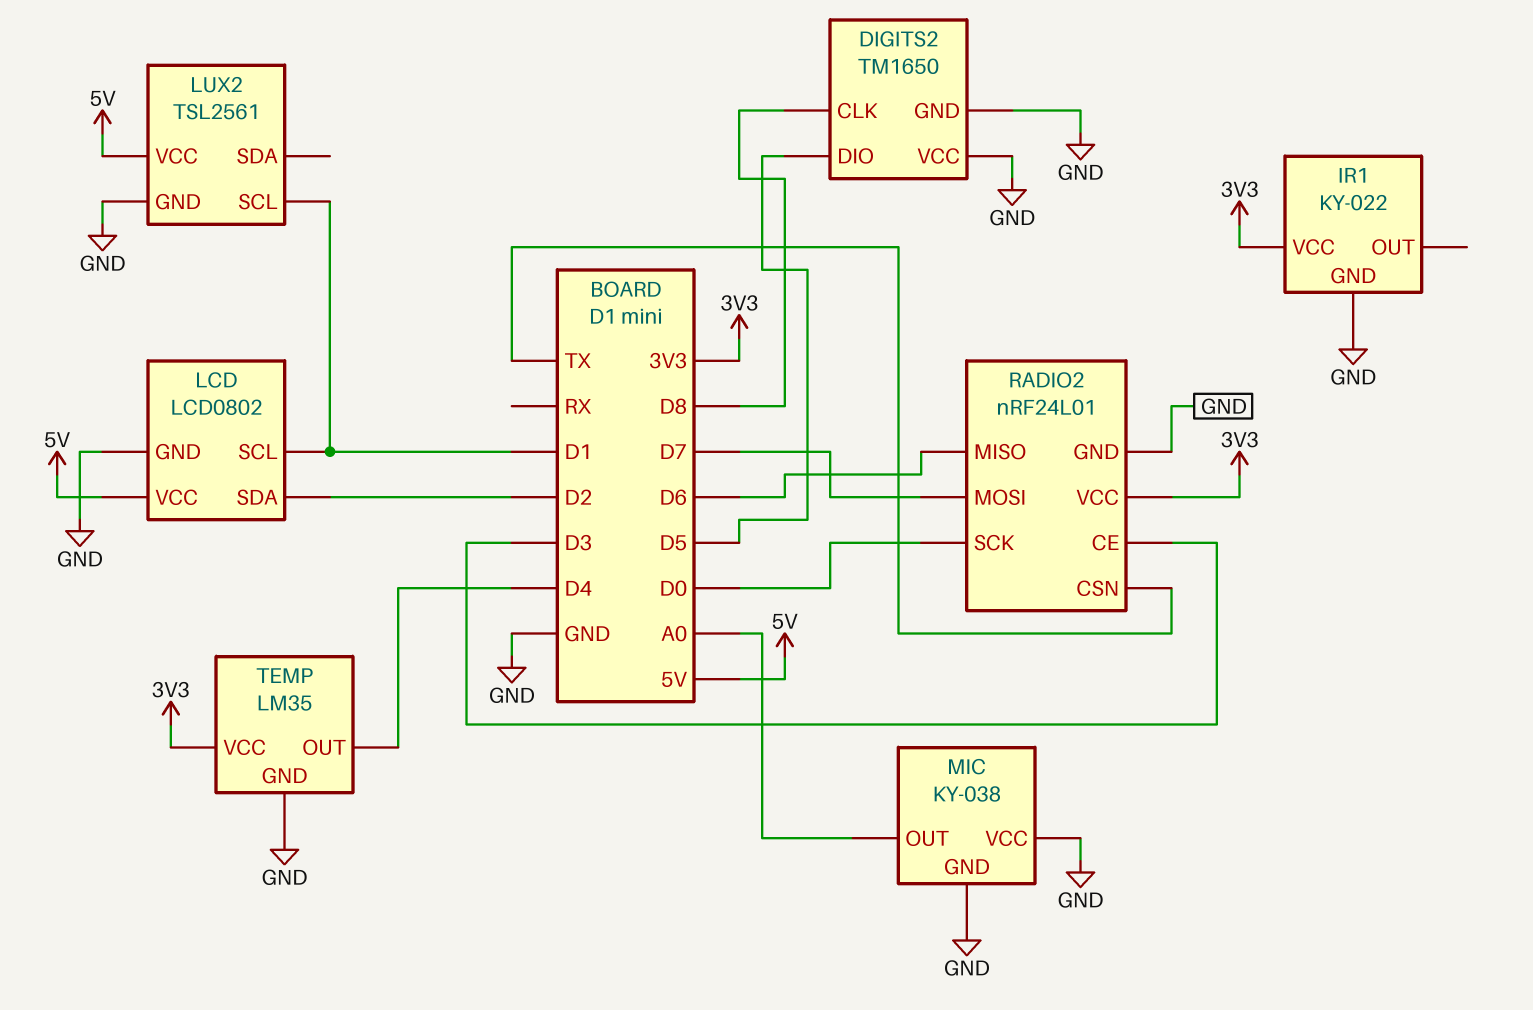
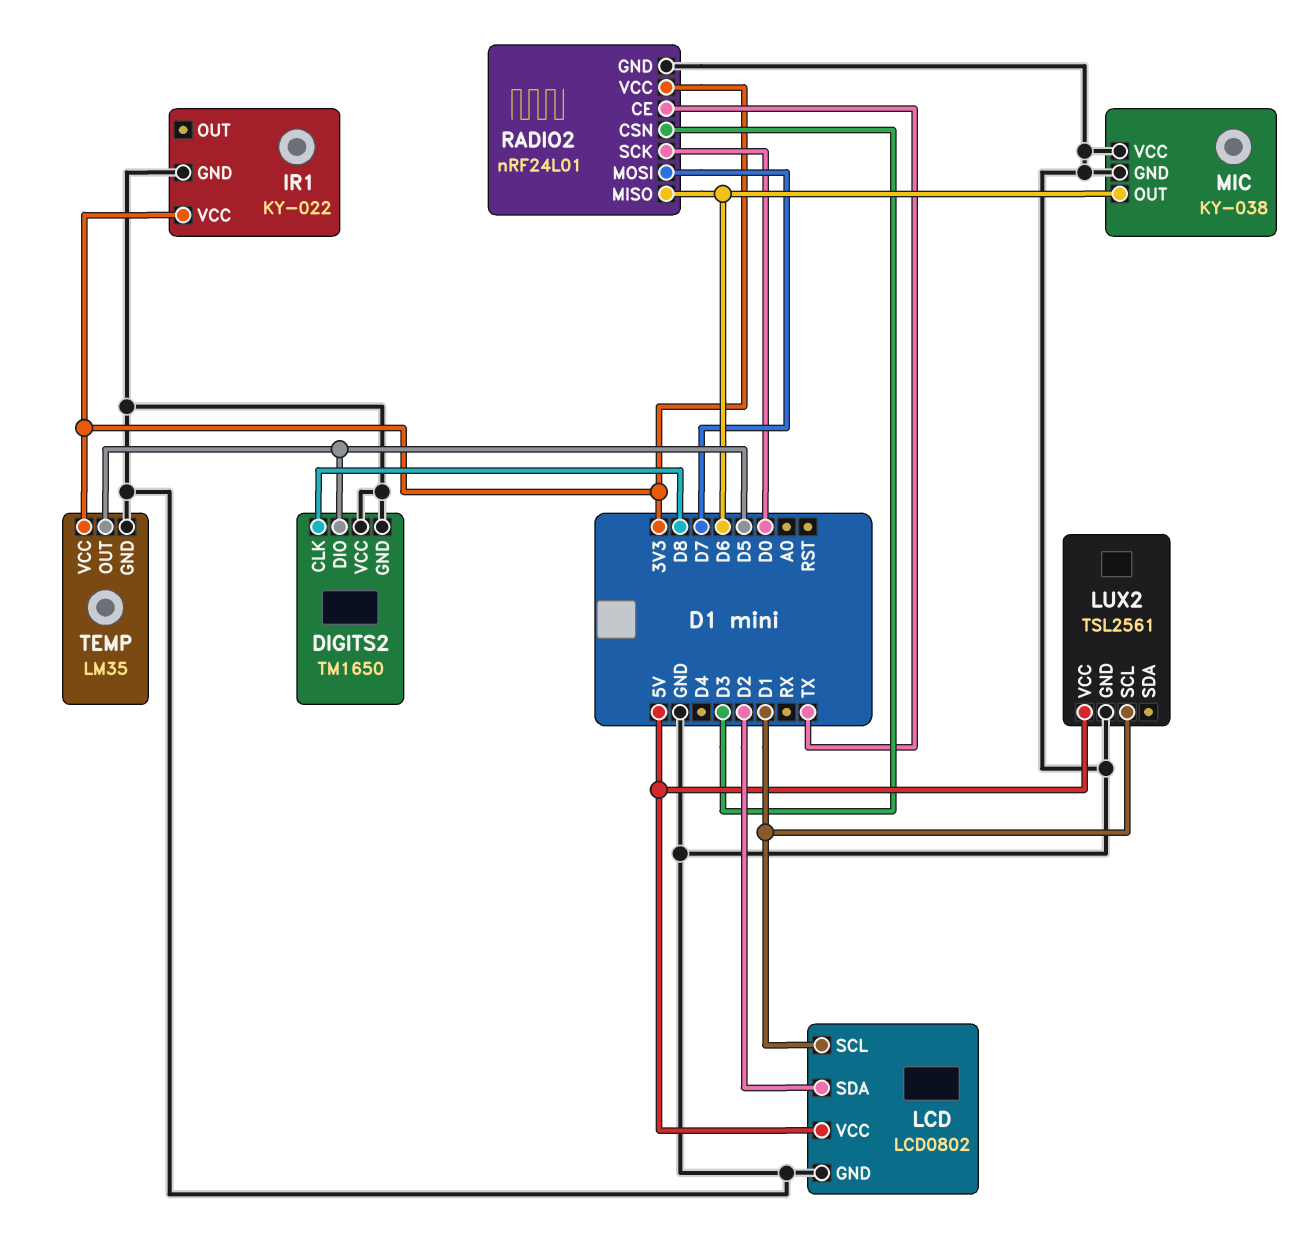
MIC pin OUT: A0 -> D6
RADIO2 pin CE: D3 -> TX
RADIO2 pin CSN: TX -> D3
TEMP pin OUT: D4 -> D5

